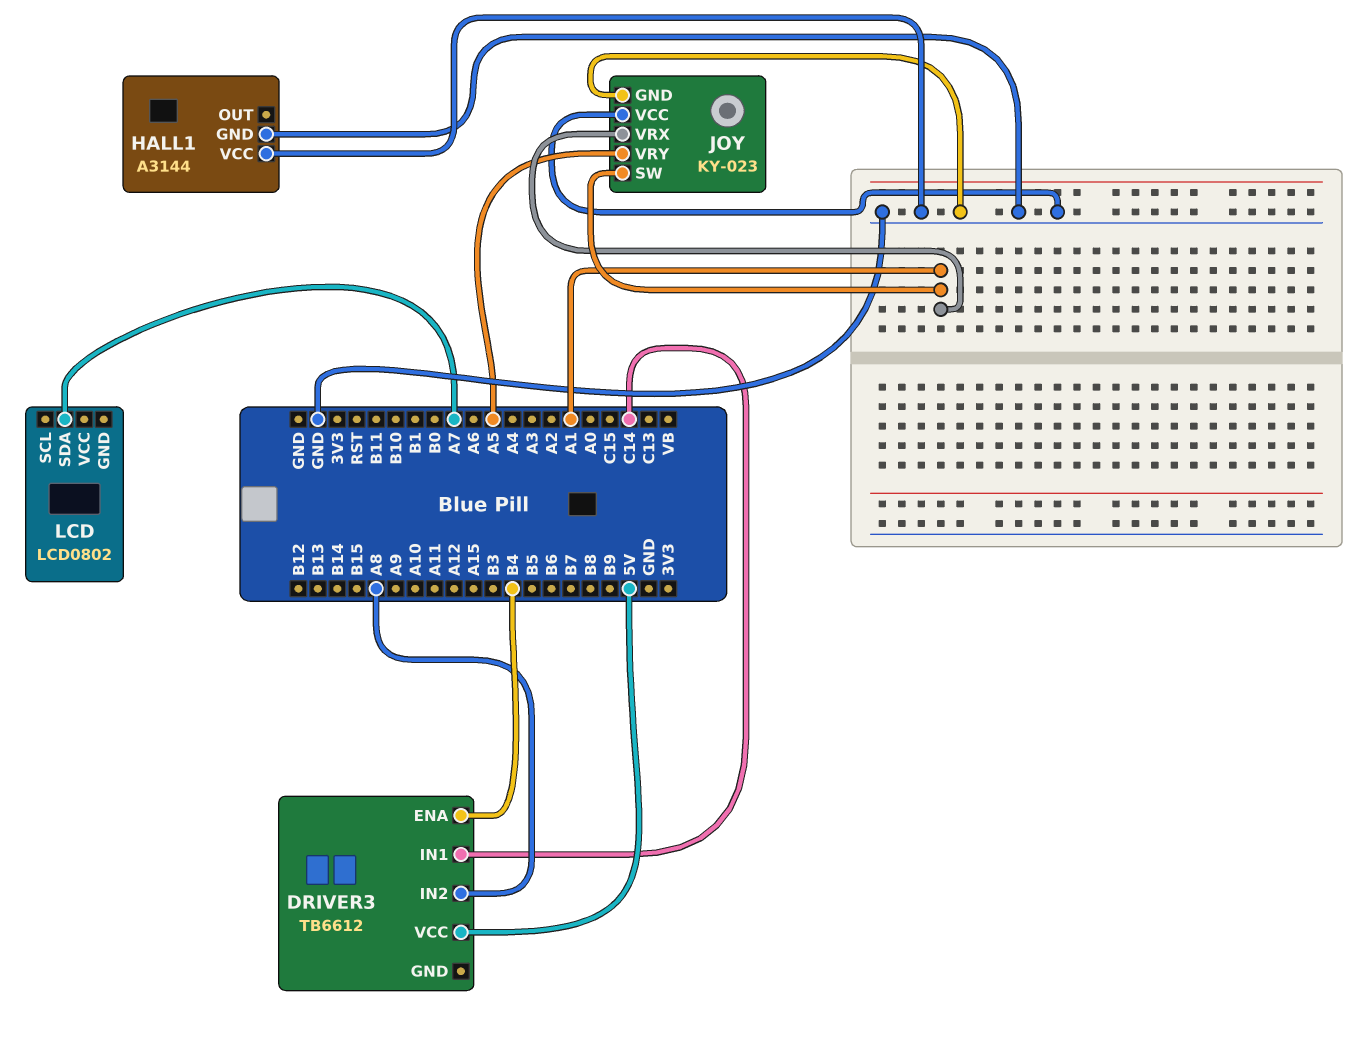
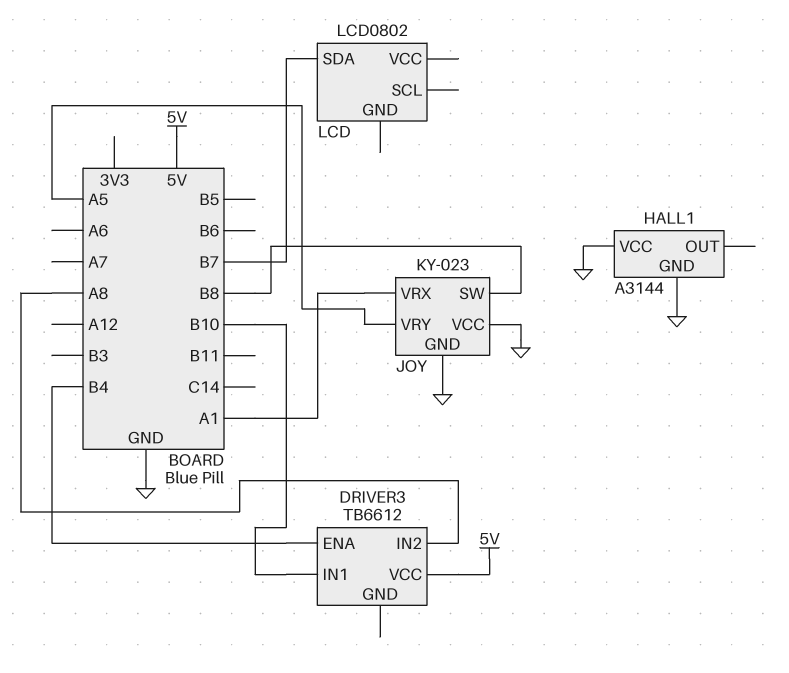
DRIVER3 pin IN1: C14 -> B10
JOY pin SW: A1 -> B8
LCD pin SDA: A7 -> B7

